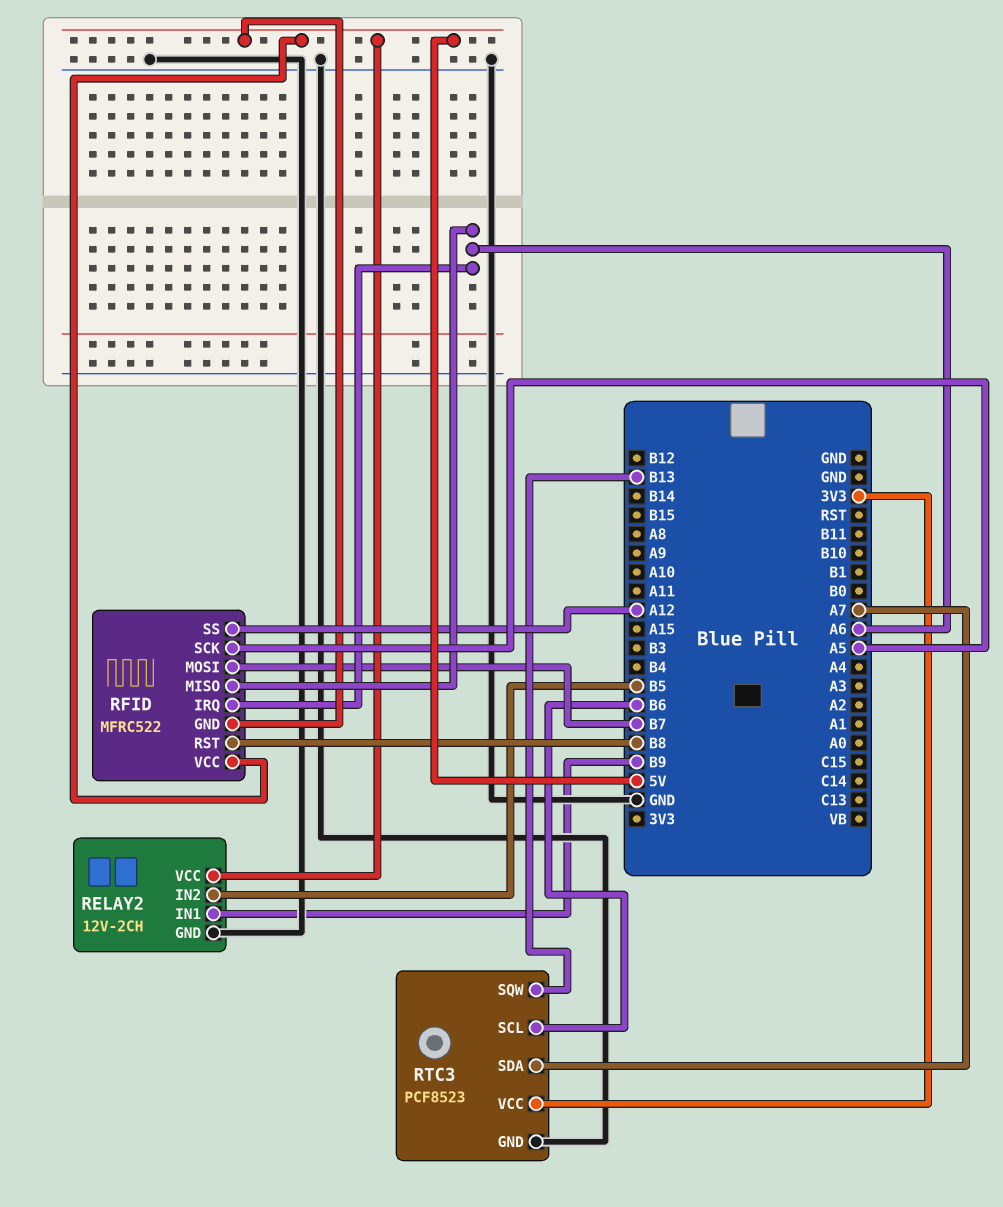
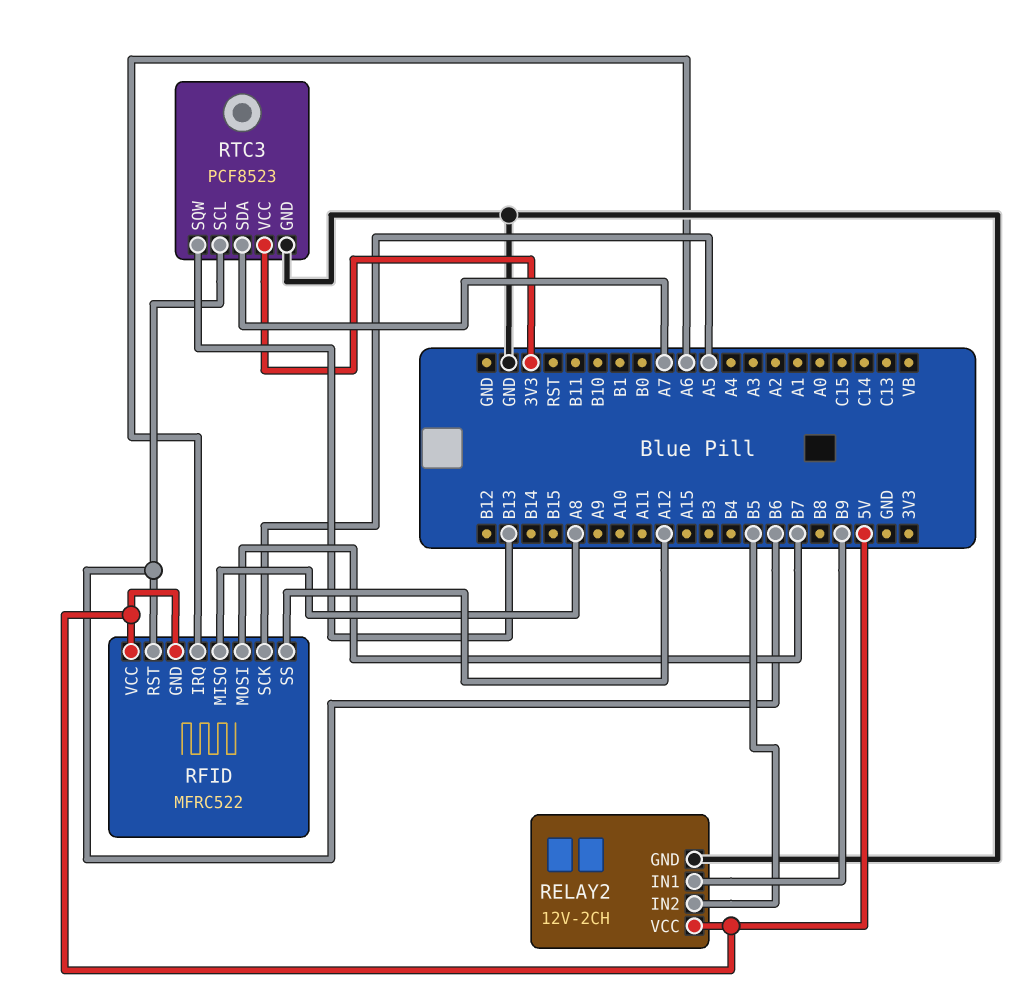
RFID pin MISO: A6 -> A8
RFID pin RST: B8 -> B6

